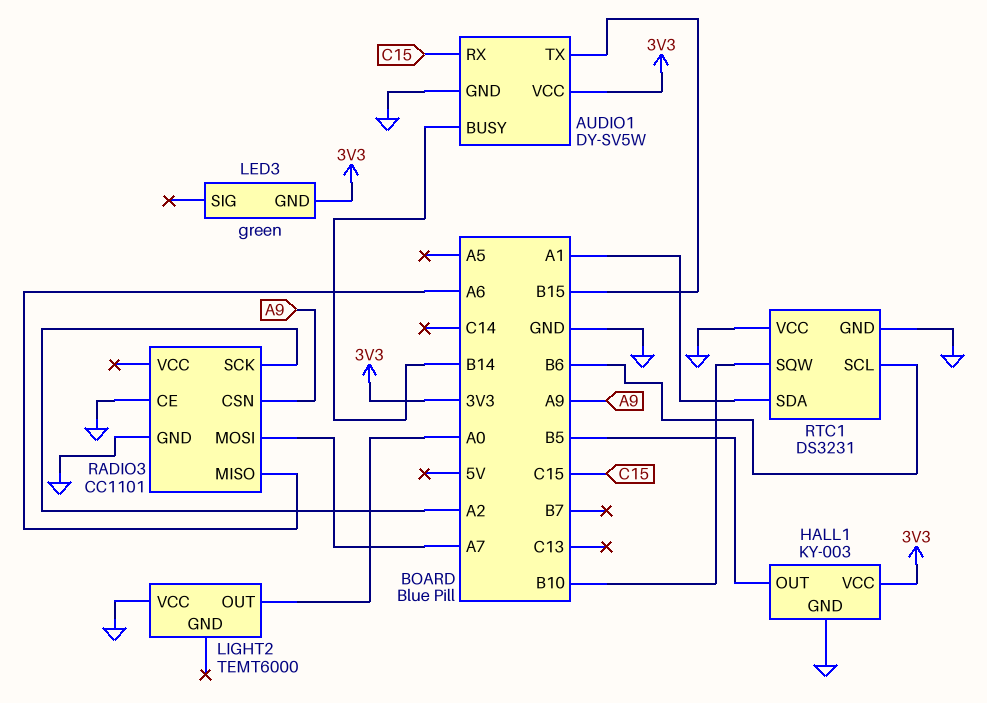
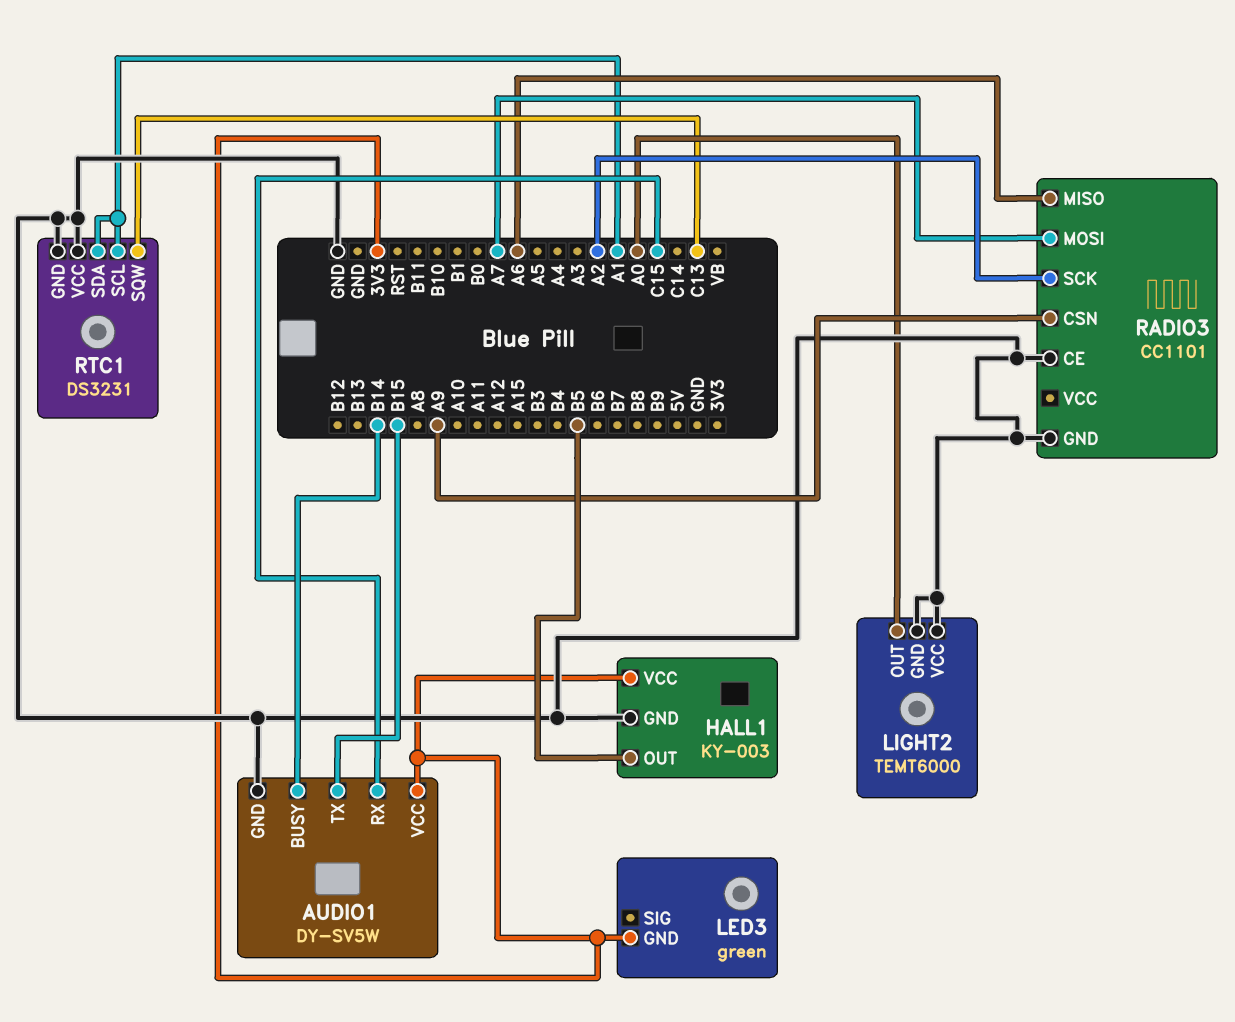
LIGHT2 pin GND: none -> GND
RTC1 pin SCL: B6 -> A1
RTC1 pin SQW: B10 -> C13

